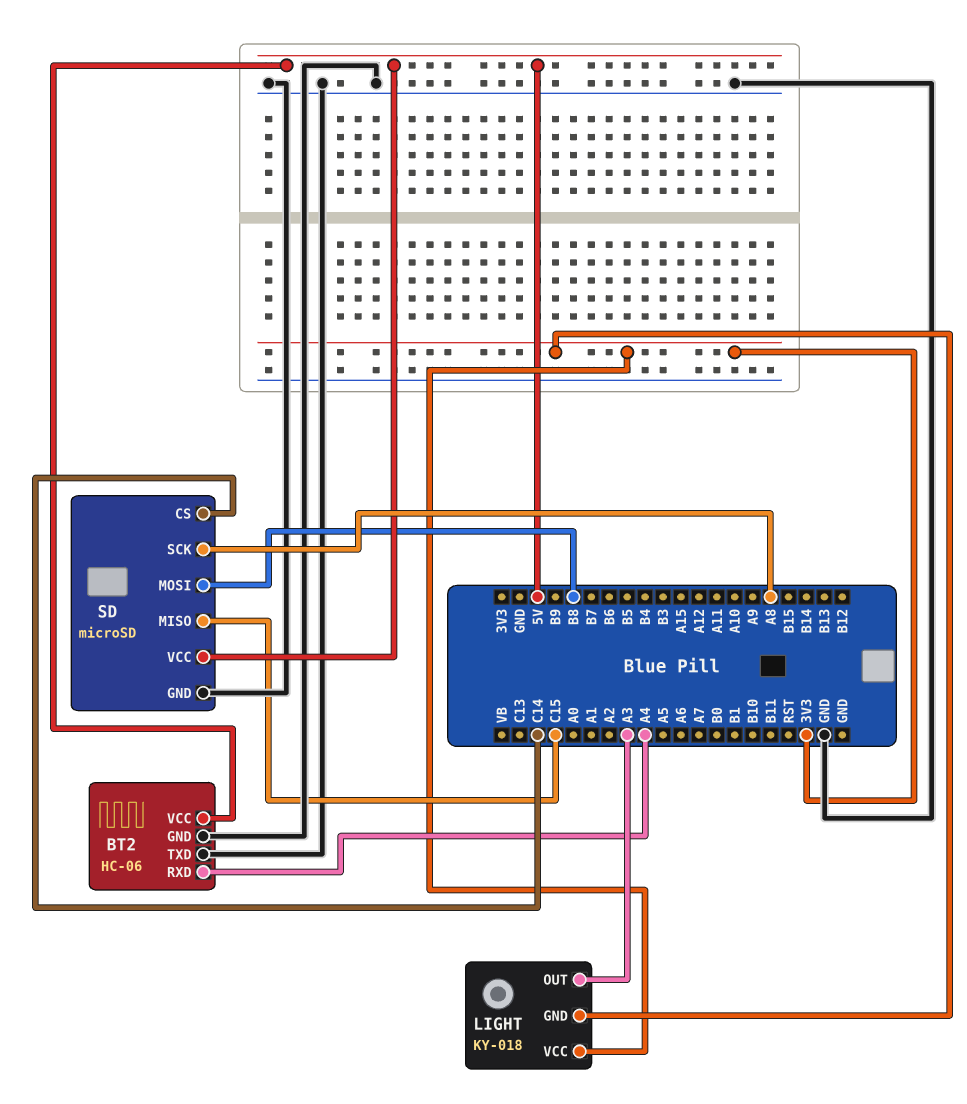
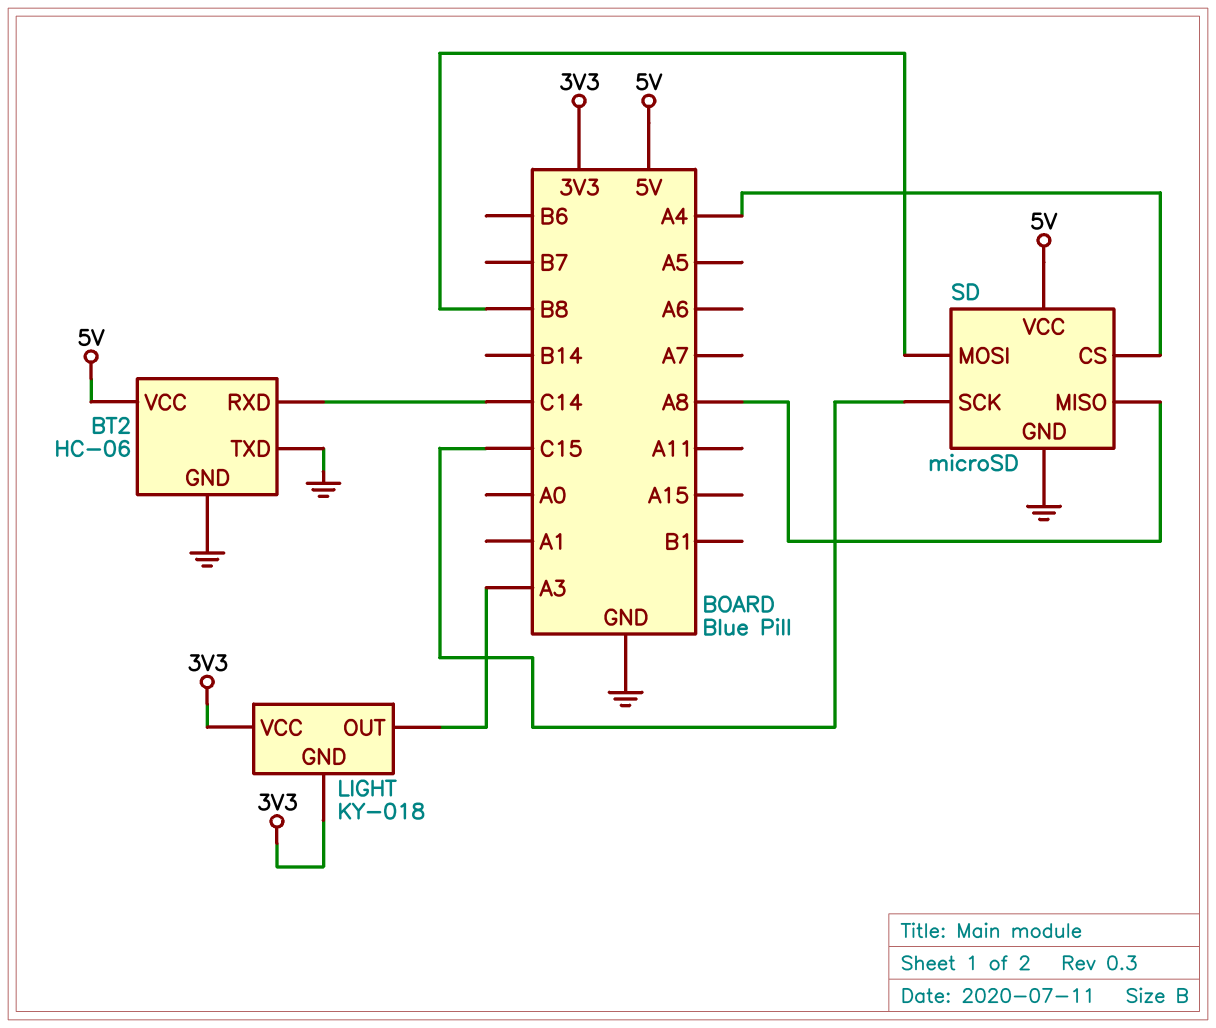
BT2 pin RXD: A4 -> C14
SD pin CS: C14 -> A4
SD pin MISO: C15 -> A8
SD pin SCK: A8 -> C15

